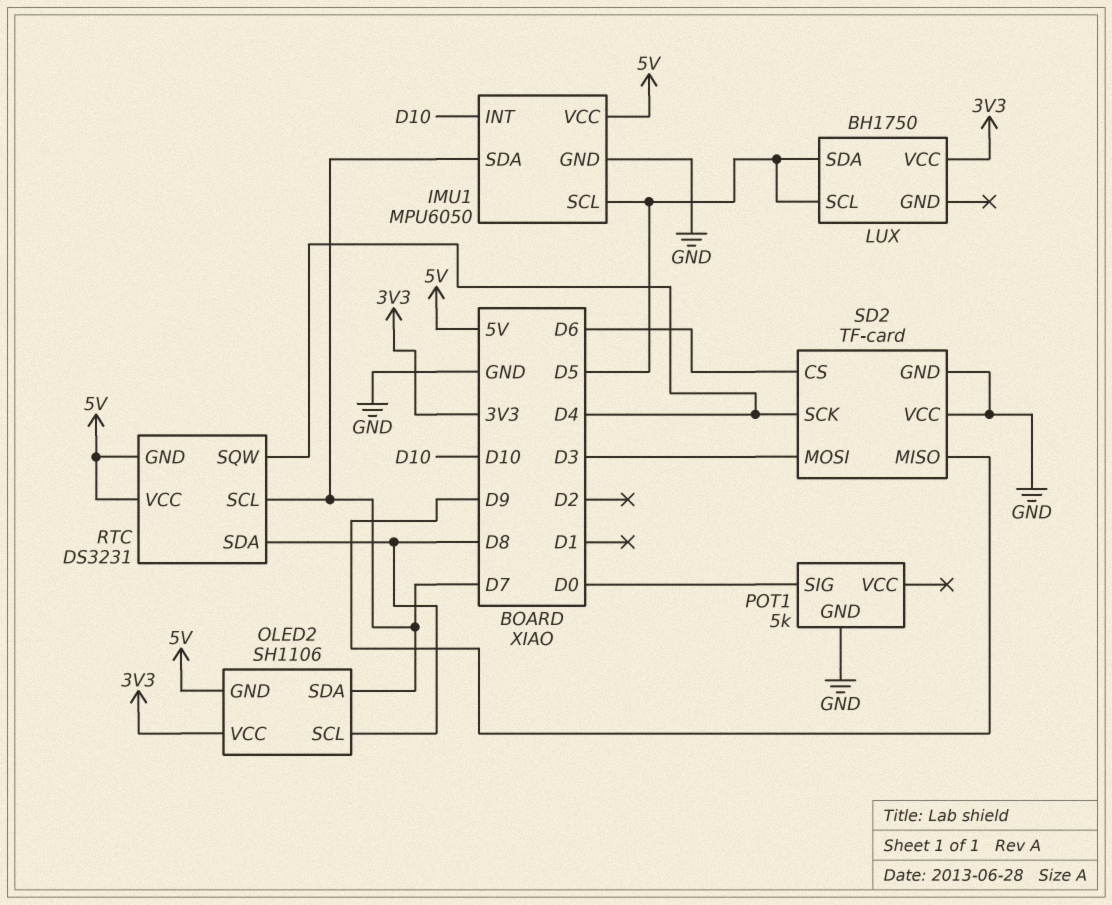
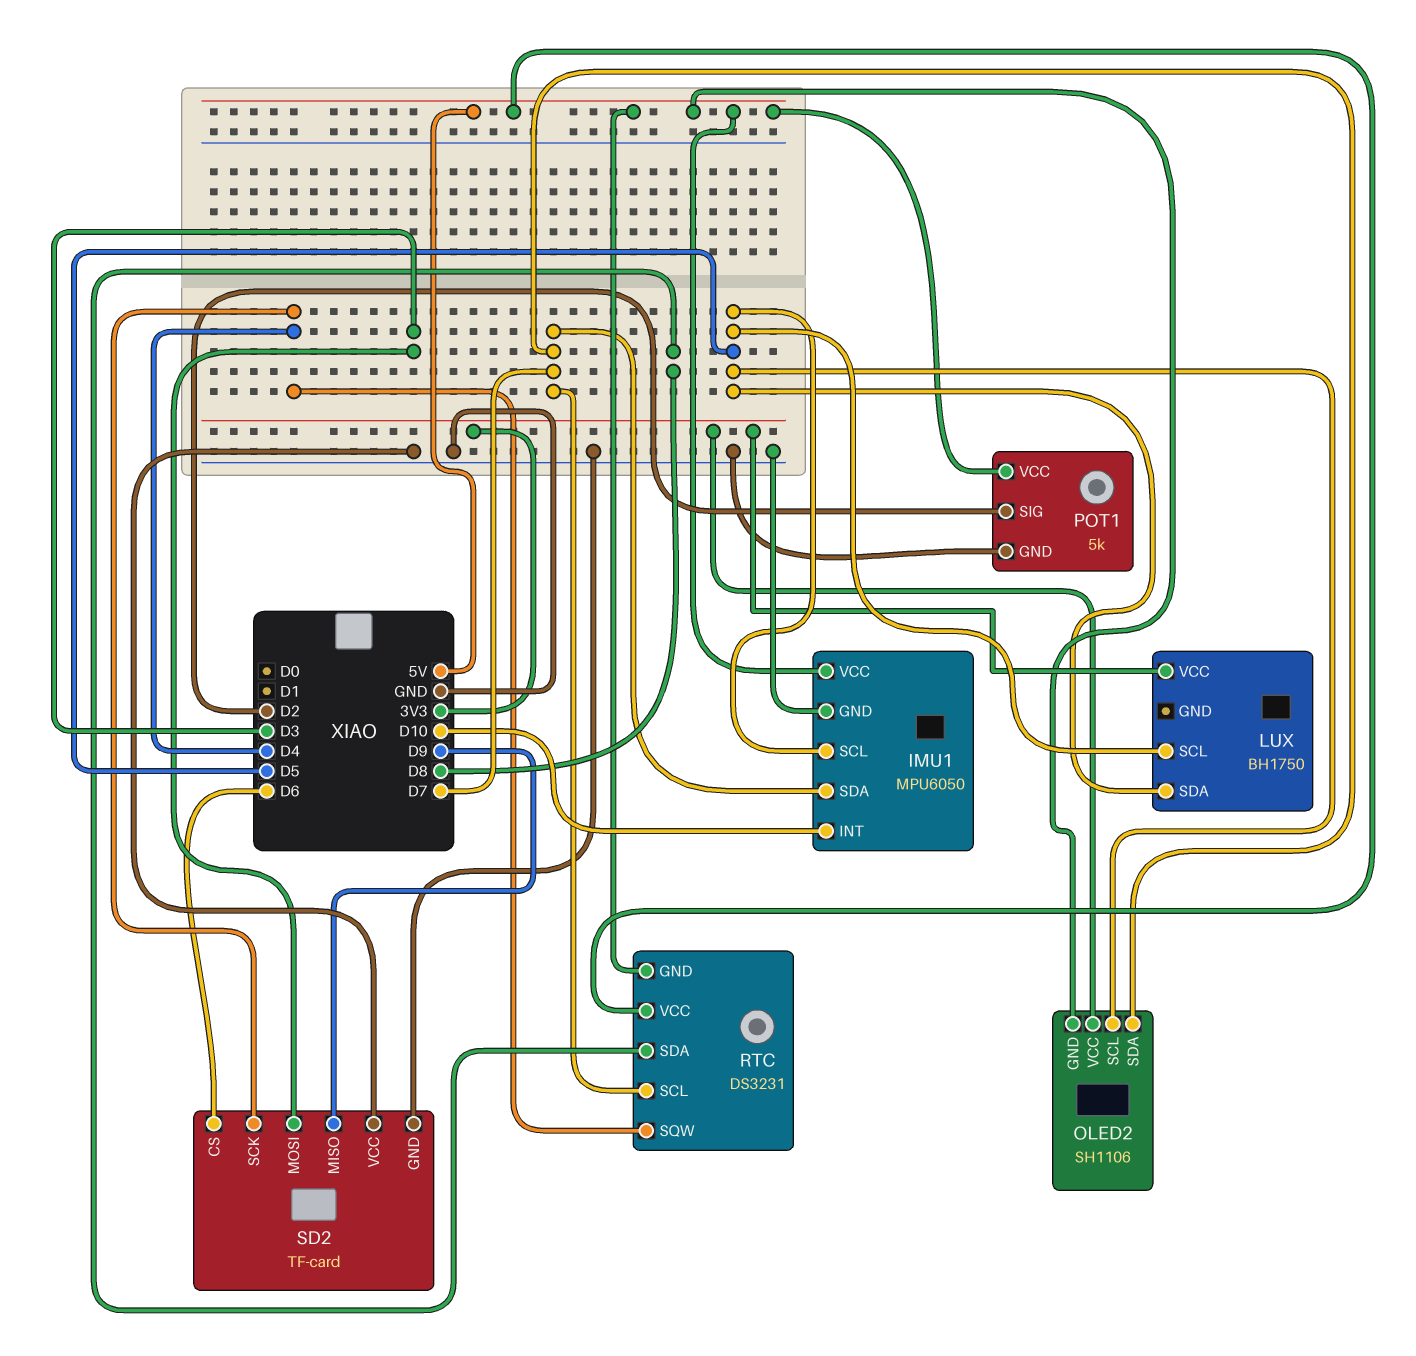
OLED2 pin SCL: D8 -> D5
POT1 pin SIG: D0 -> D2
POT1 pin VCC: none -> 5V

